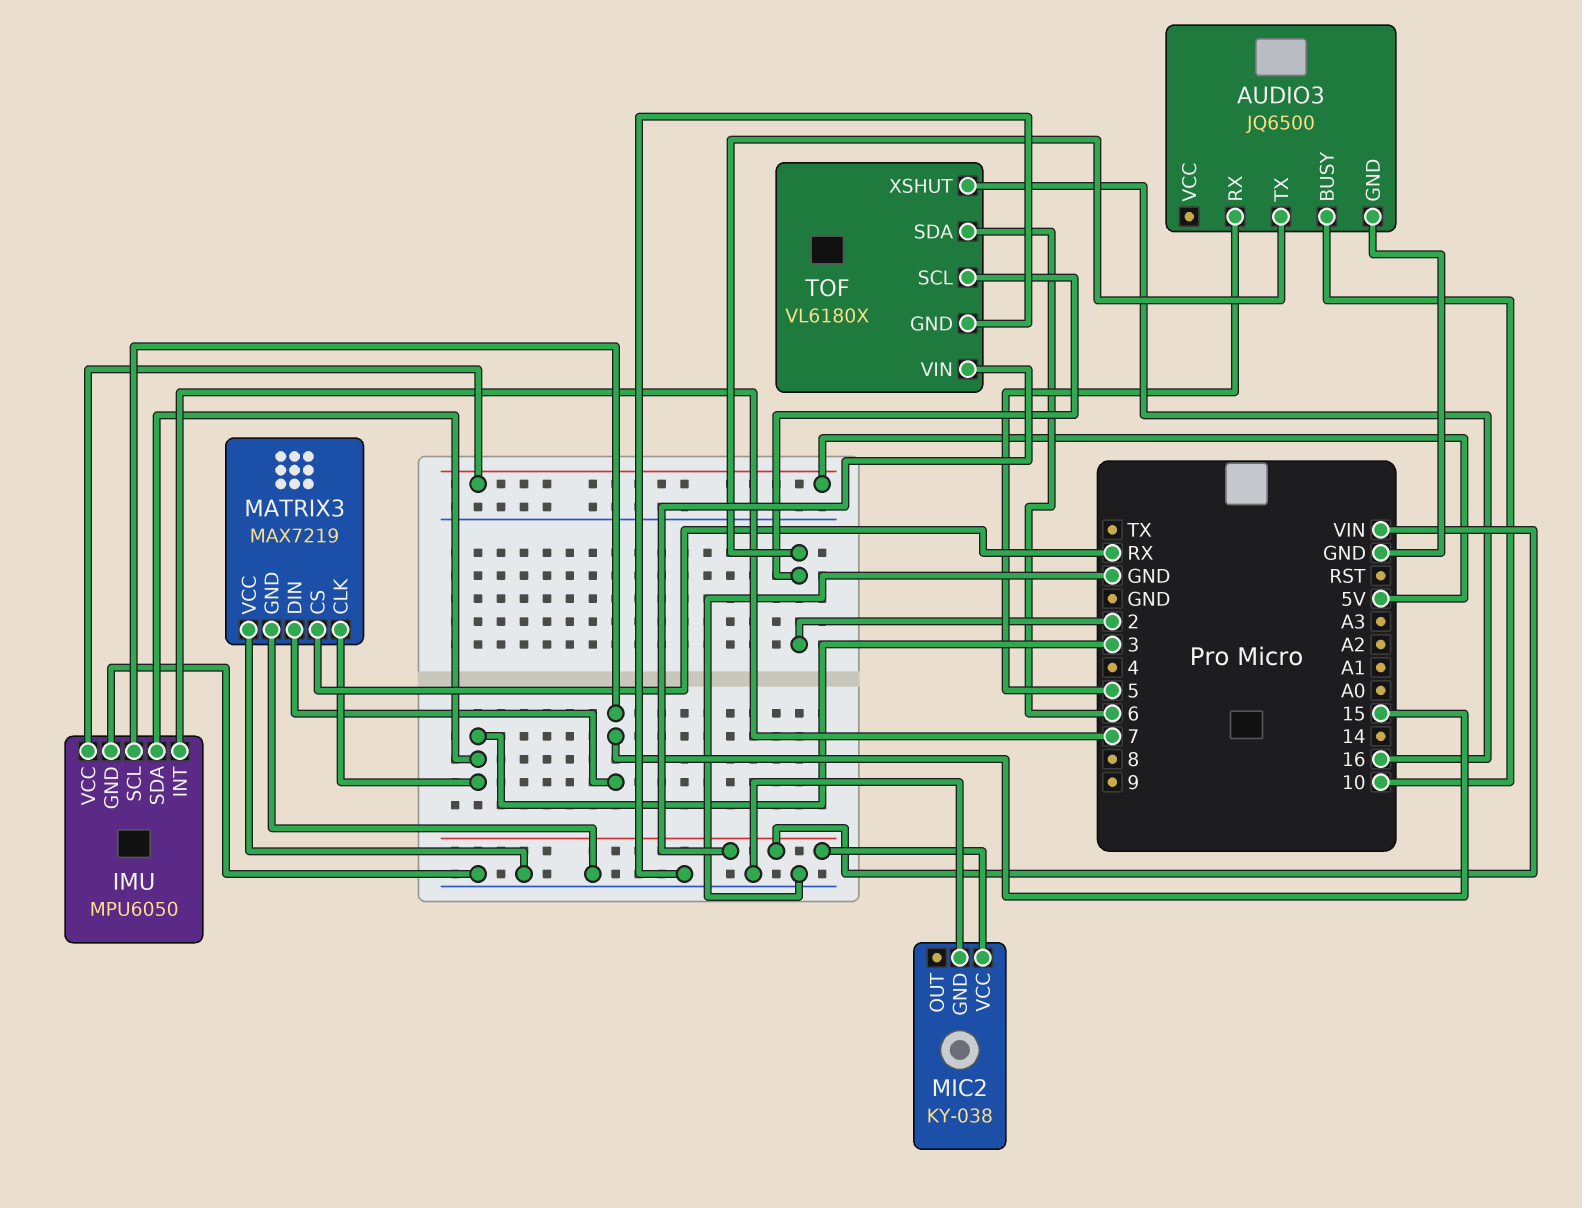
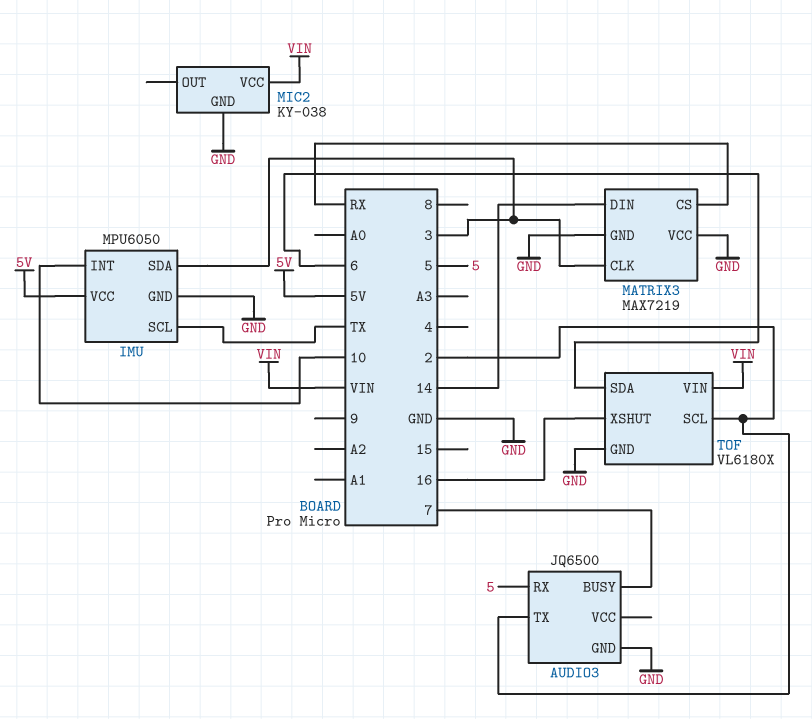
AUDIO3 pin BUSY: 10 -> 7
IMU pin INT: 7 -> 10
IMU pin SCL: 15 -> TX
MATRIX3 pin DIN: 15 -> 14

